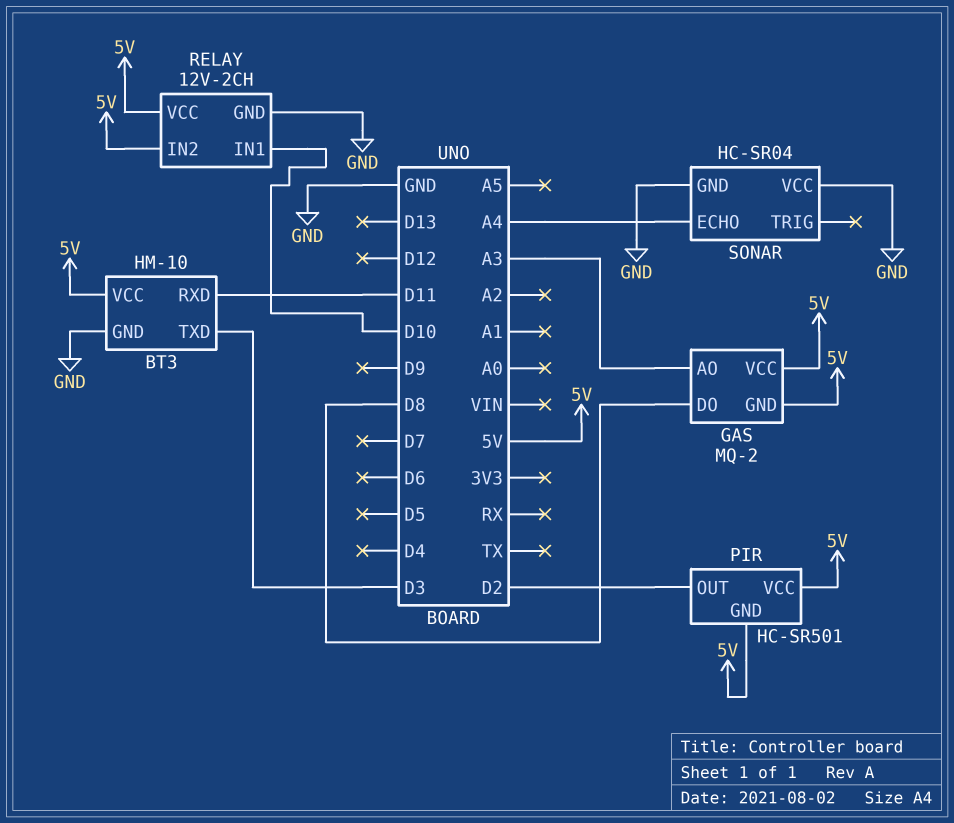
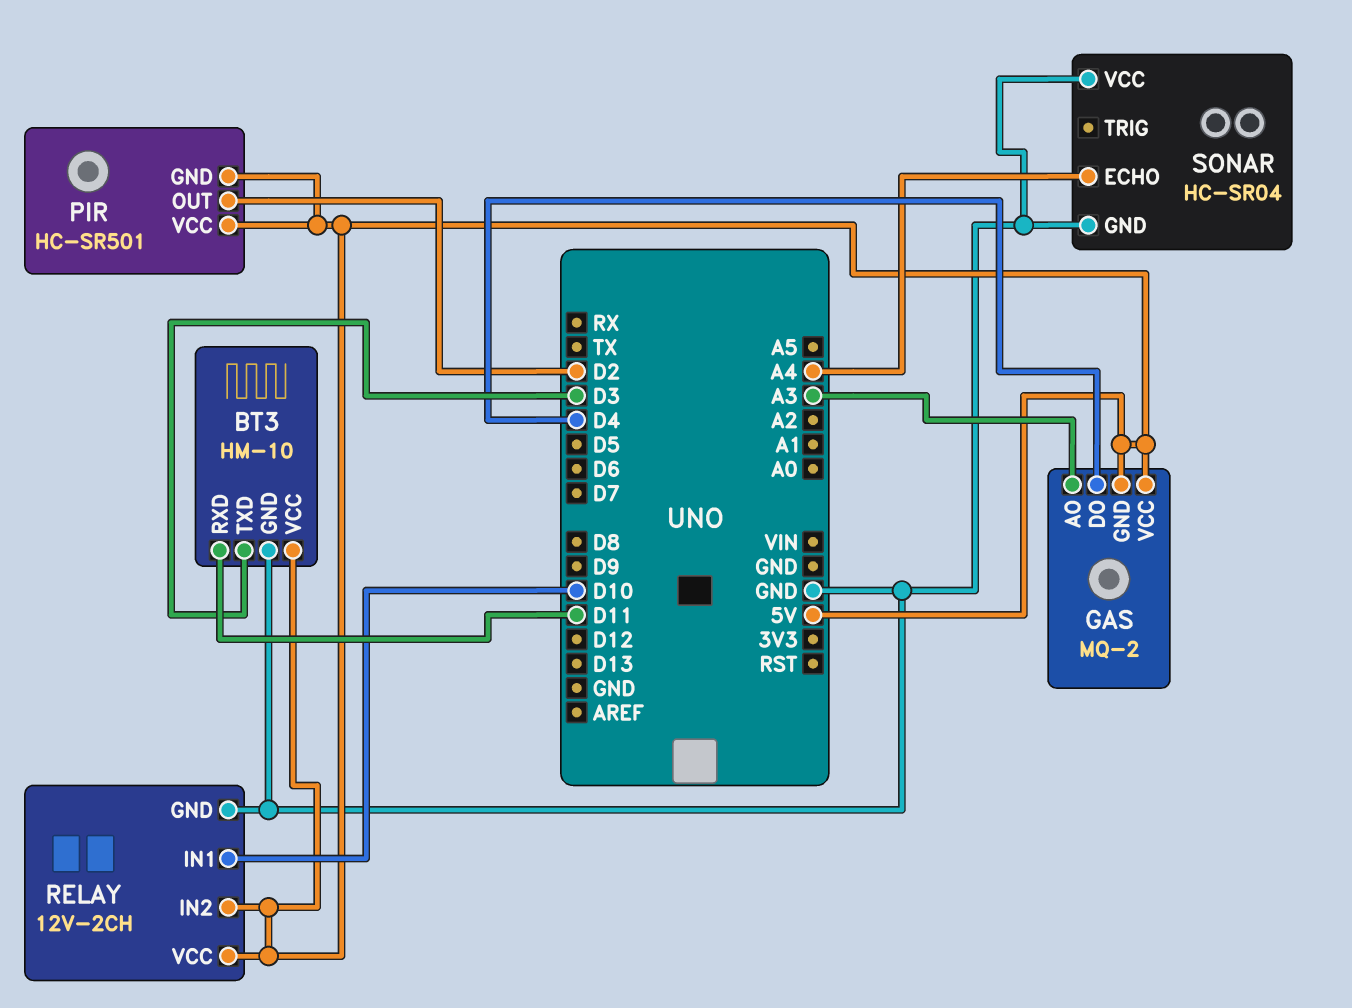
GAS pin DO: D8 -> D4

